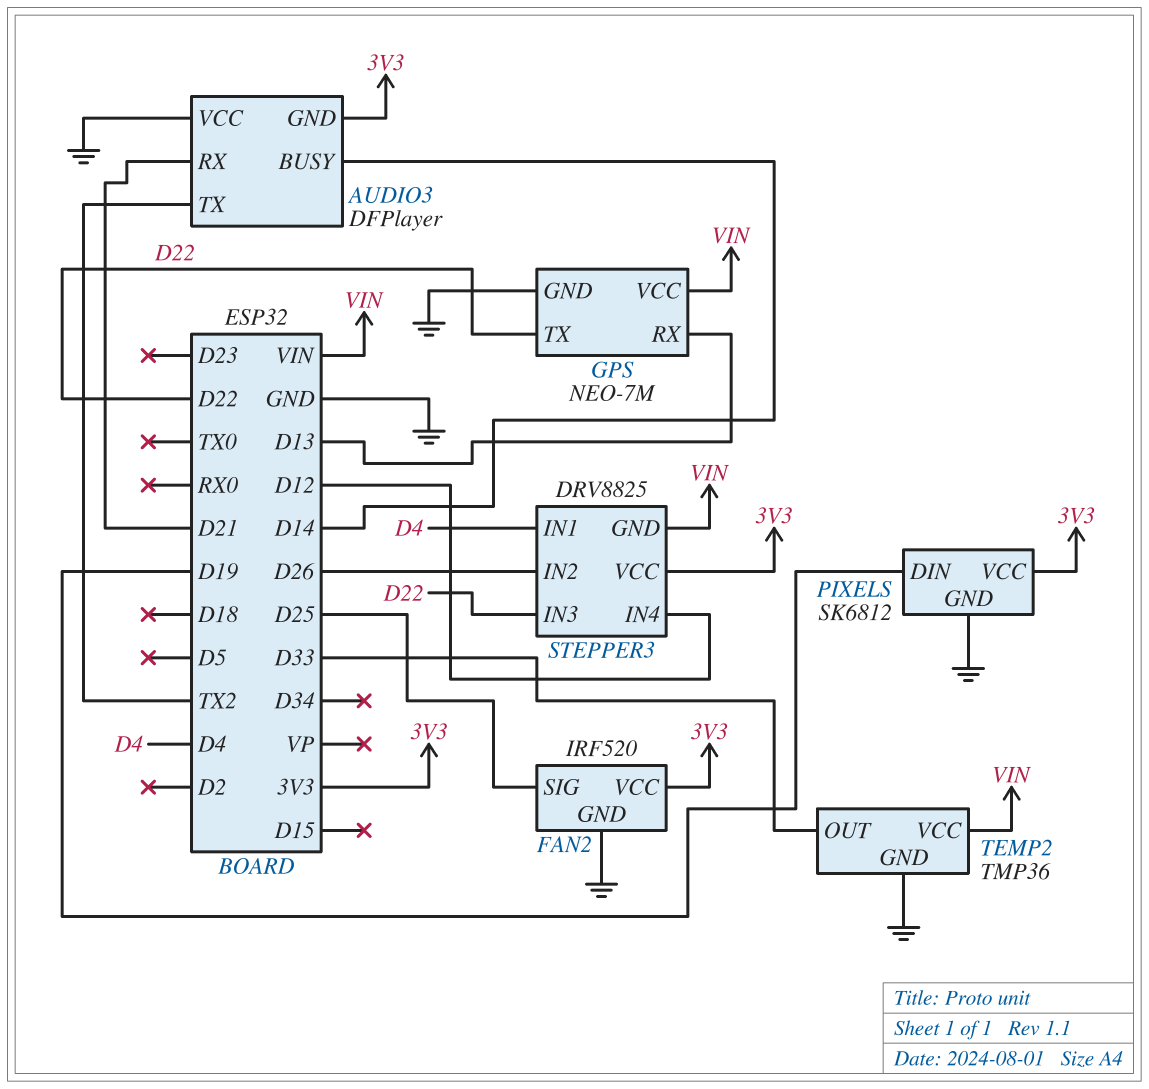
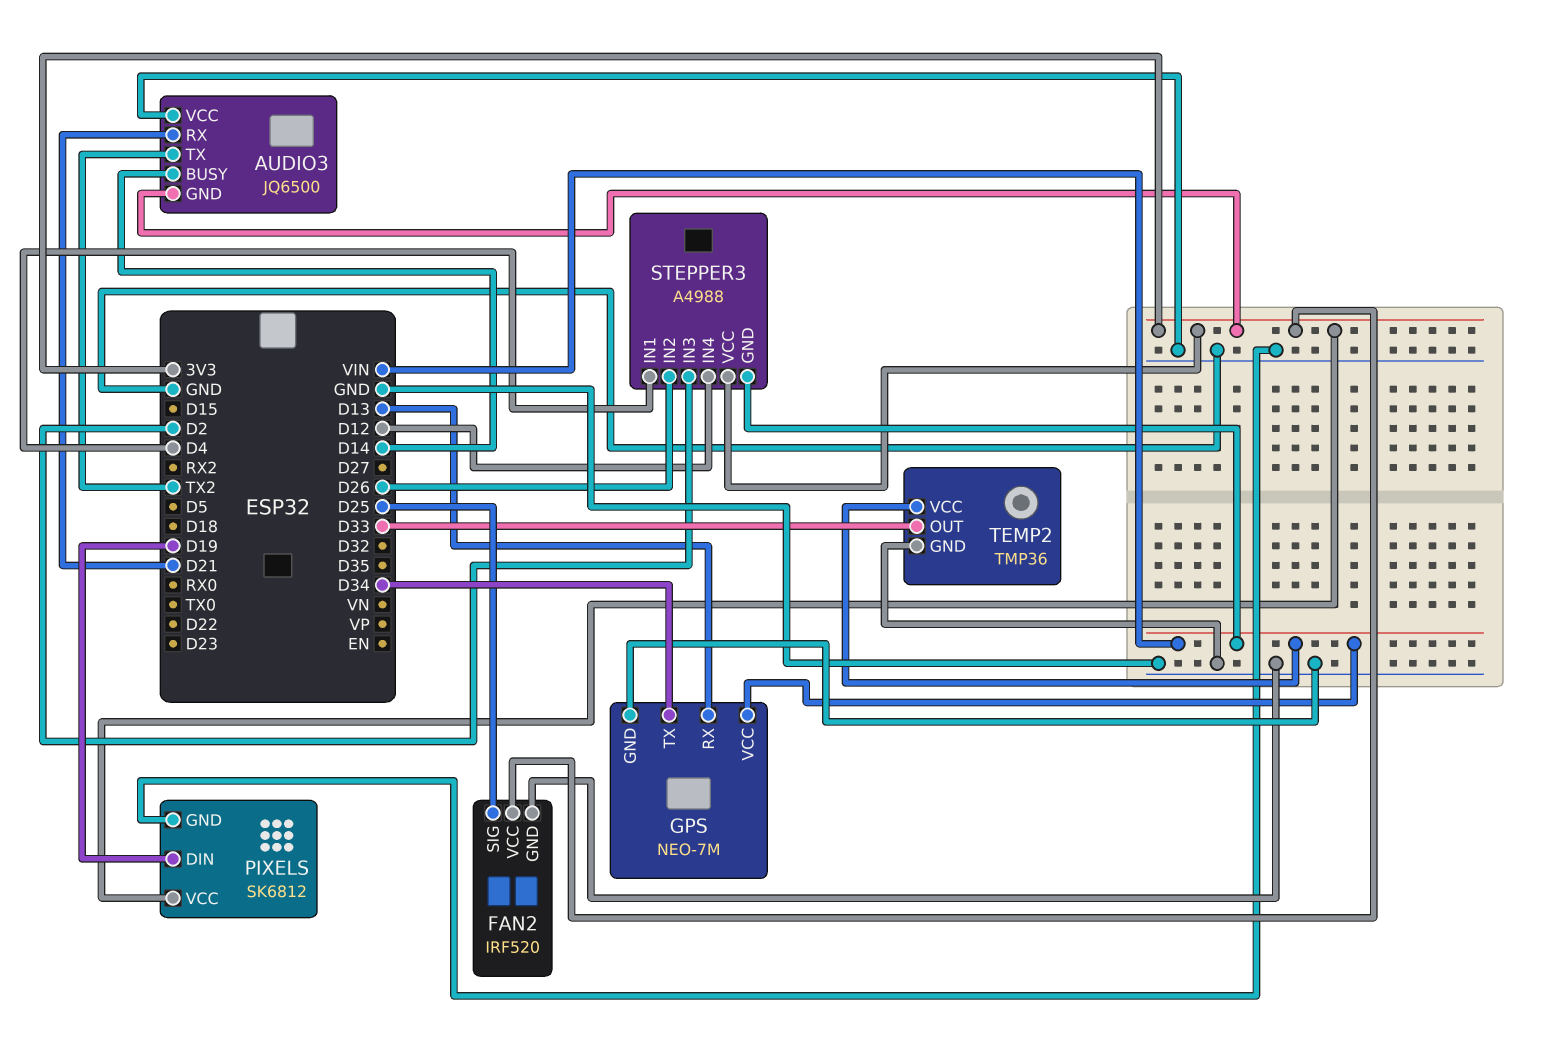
AUDIO3: DFPlayer -> JQ6500
GPS pin TX: D22 -> D34
STEPPER3: DRV8825 -> A4988
STEPPER3 pin IN3: D22 -> D2

